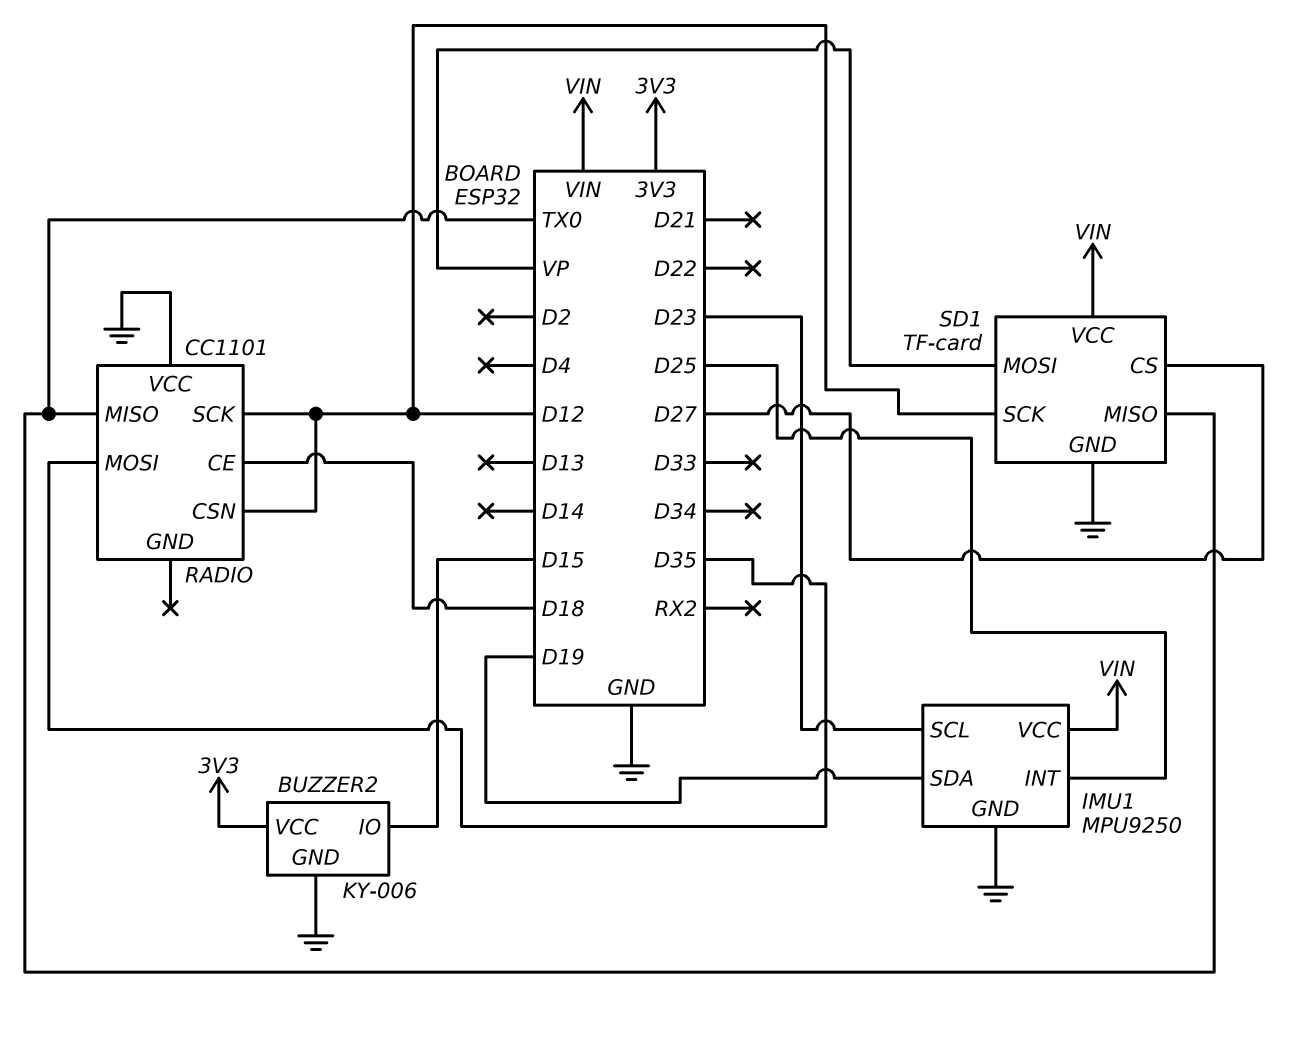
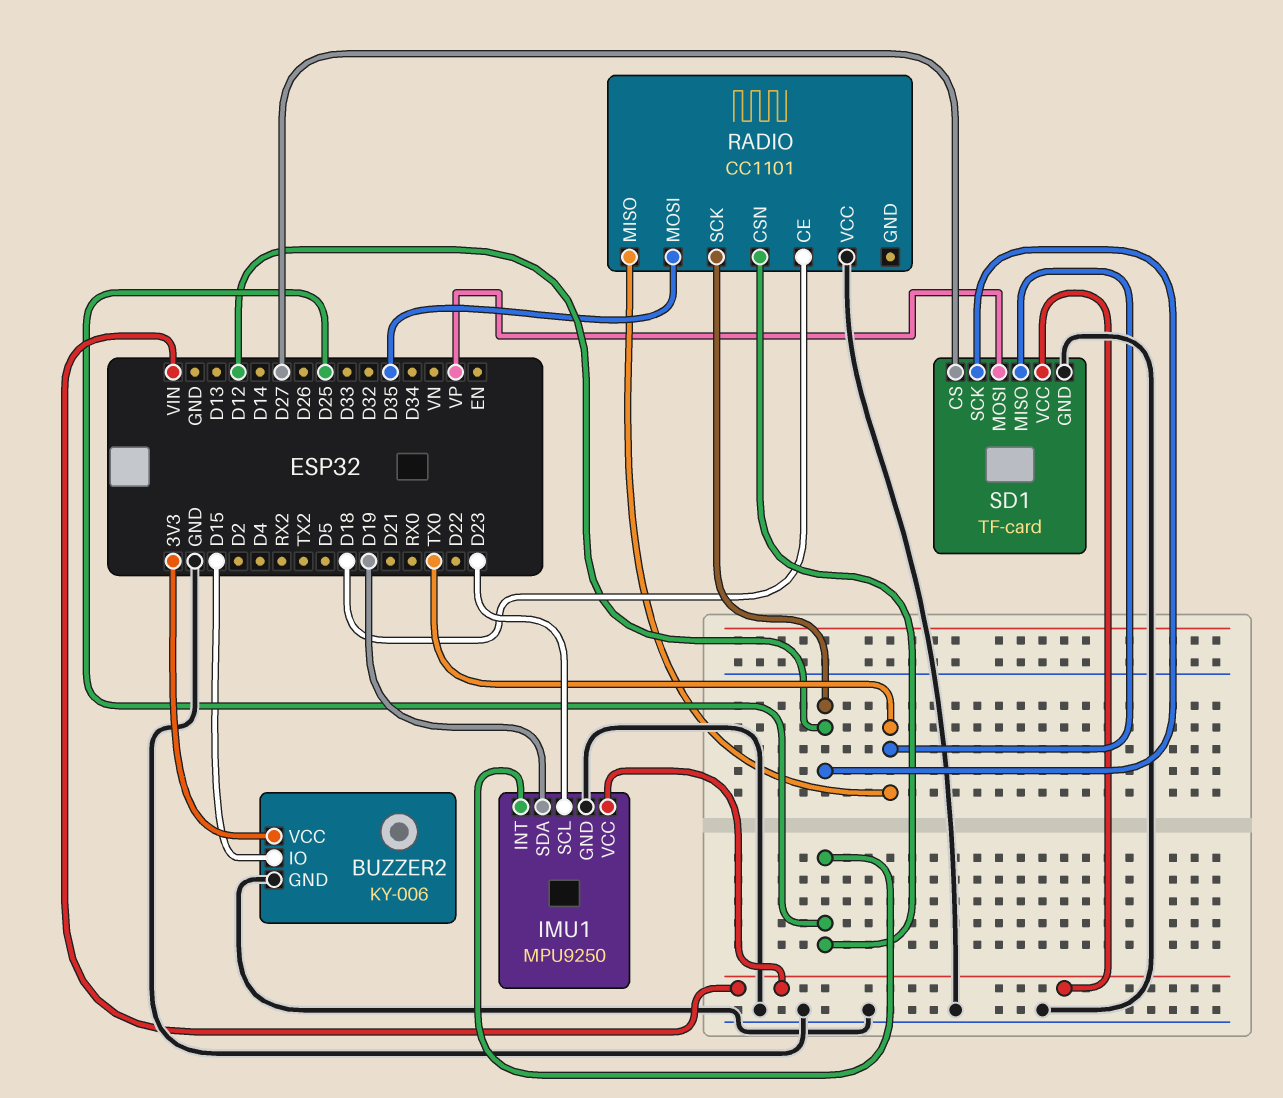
RADIO pin CSN: D12 -> D25

